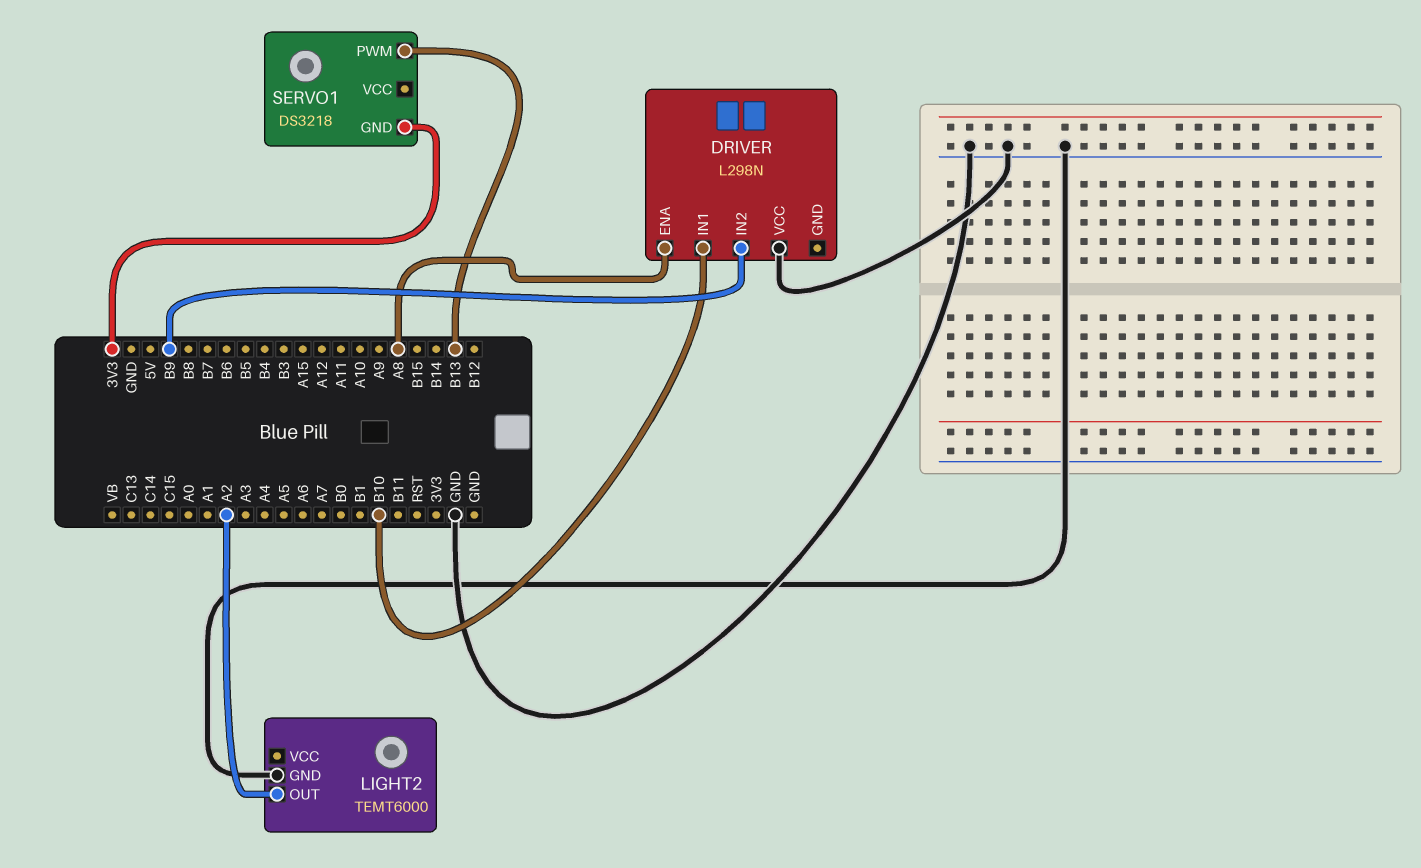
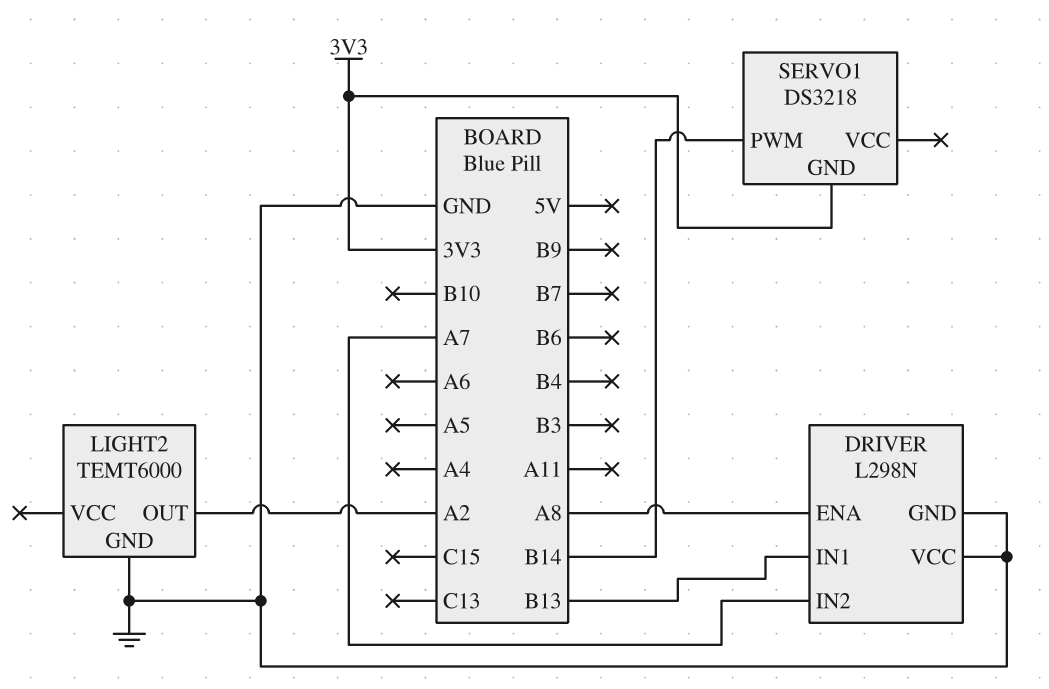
DRIVER pin GND: none -> GND
DRIVER pin IN1: B10 -> B13
DRIVER pin IN2: B9 -> A7
SERVO1 pin PWM: B13 -> B14

